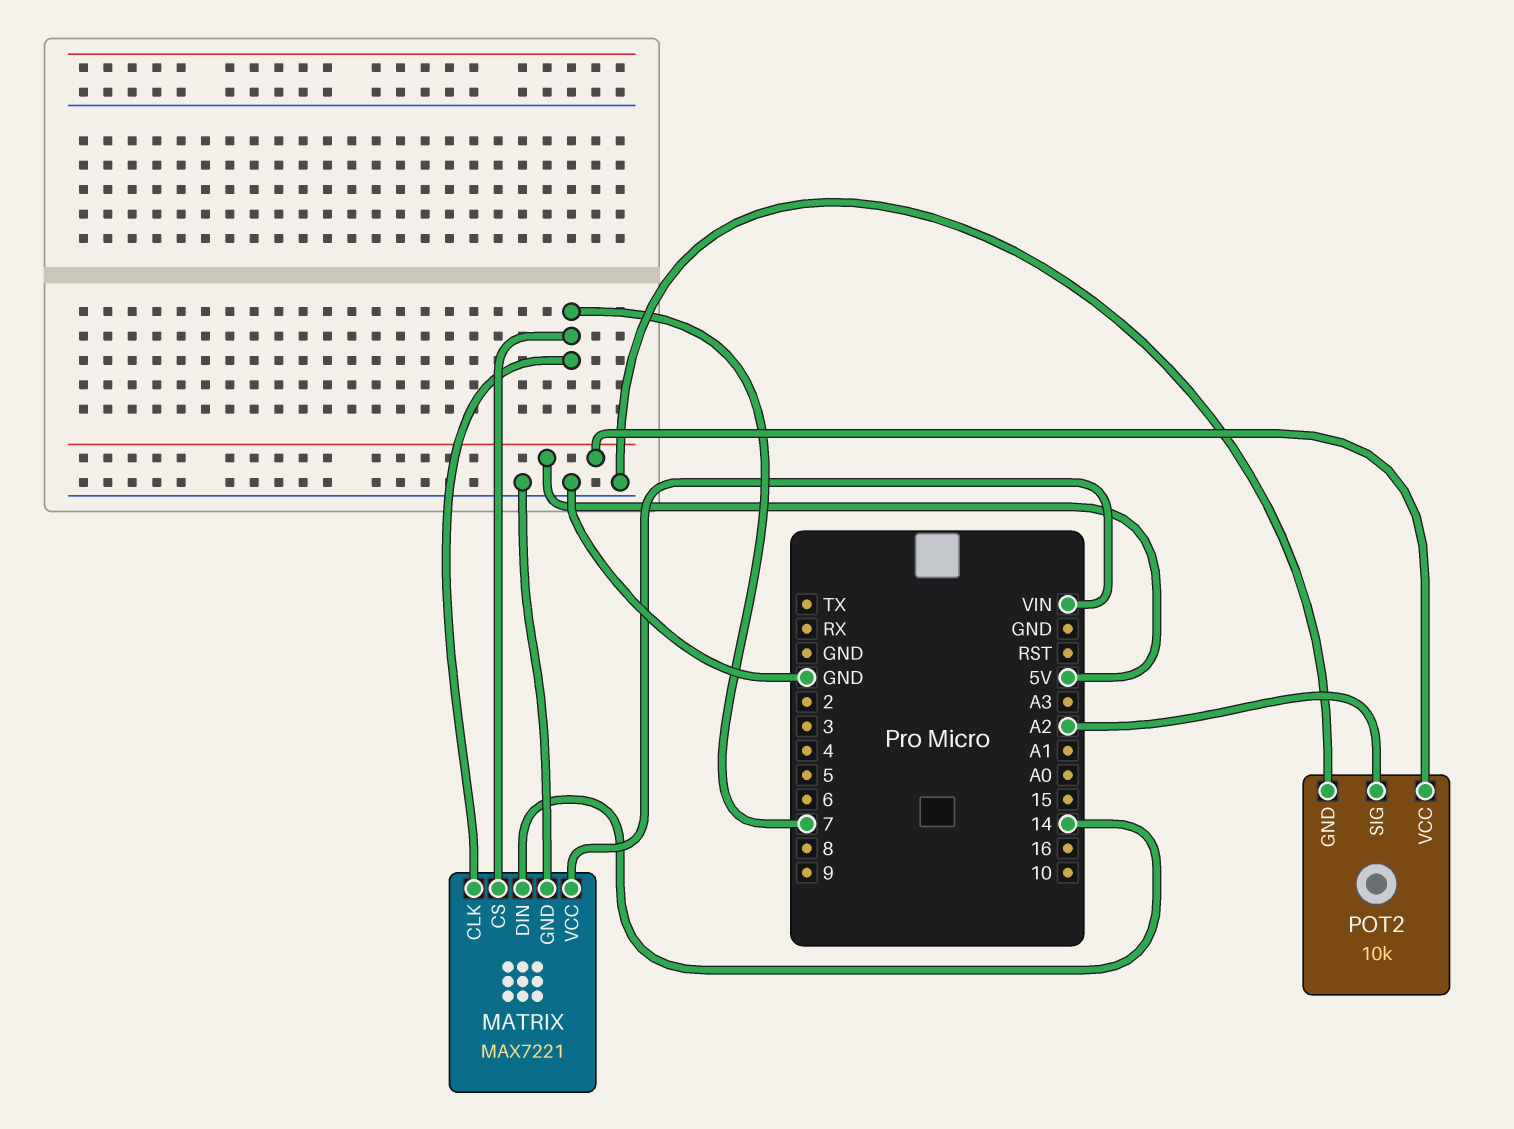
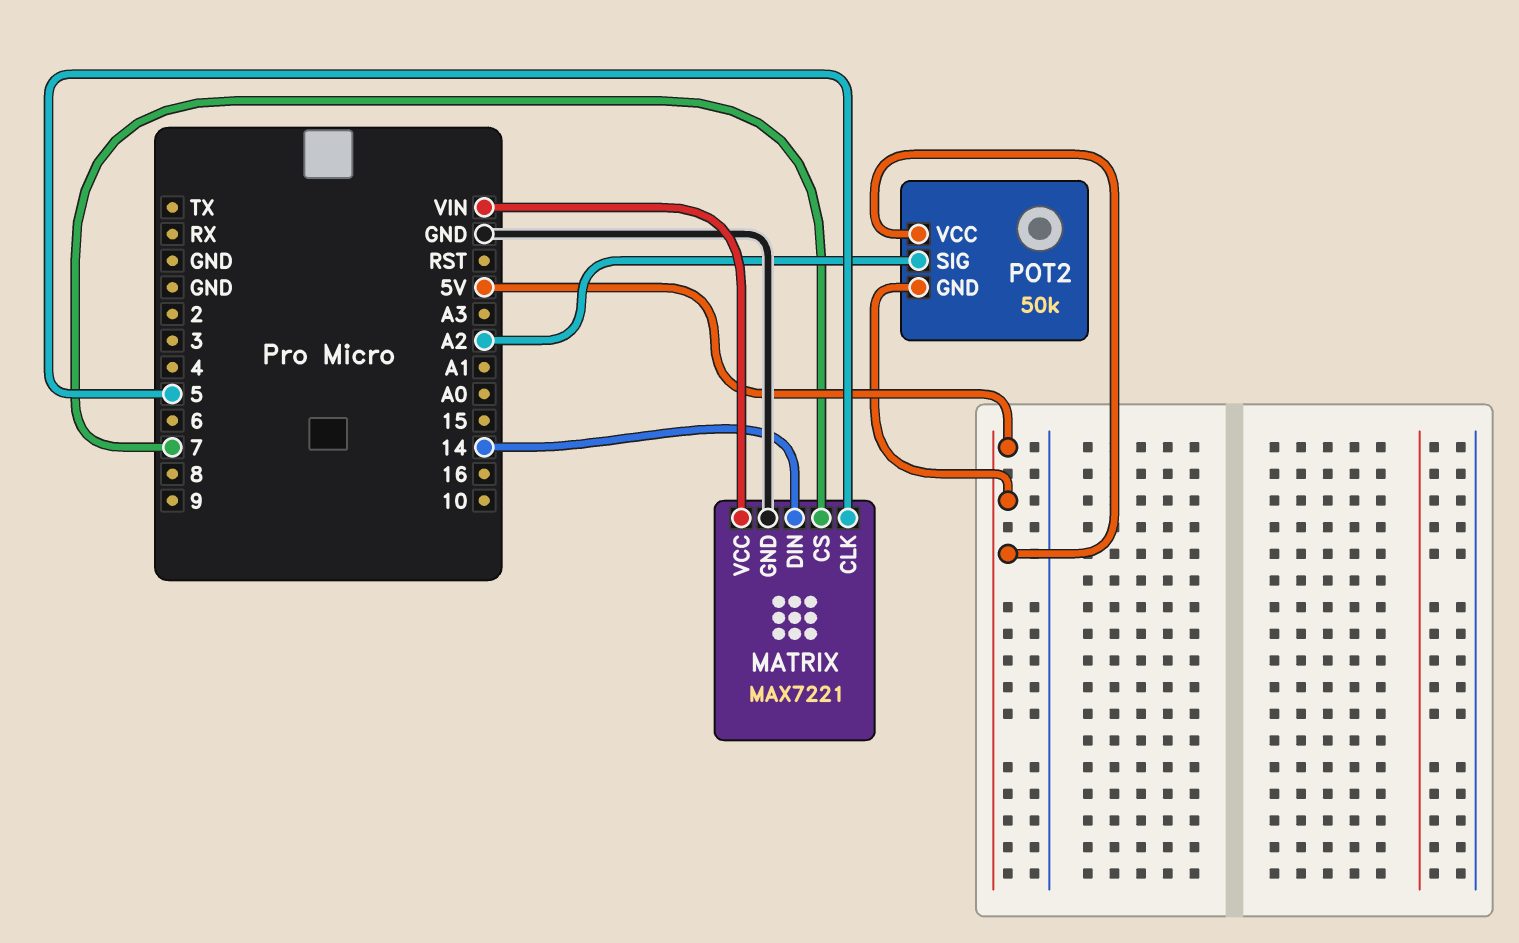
MATRIX pin CLK: 7 -> 5
POT2: 10k -> 50k
POT2 pin GND: GND -> 5V

